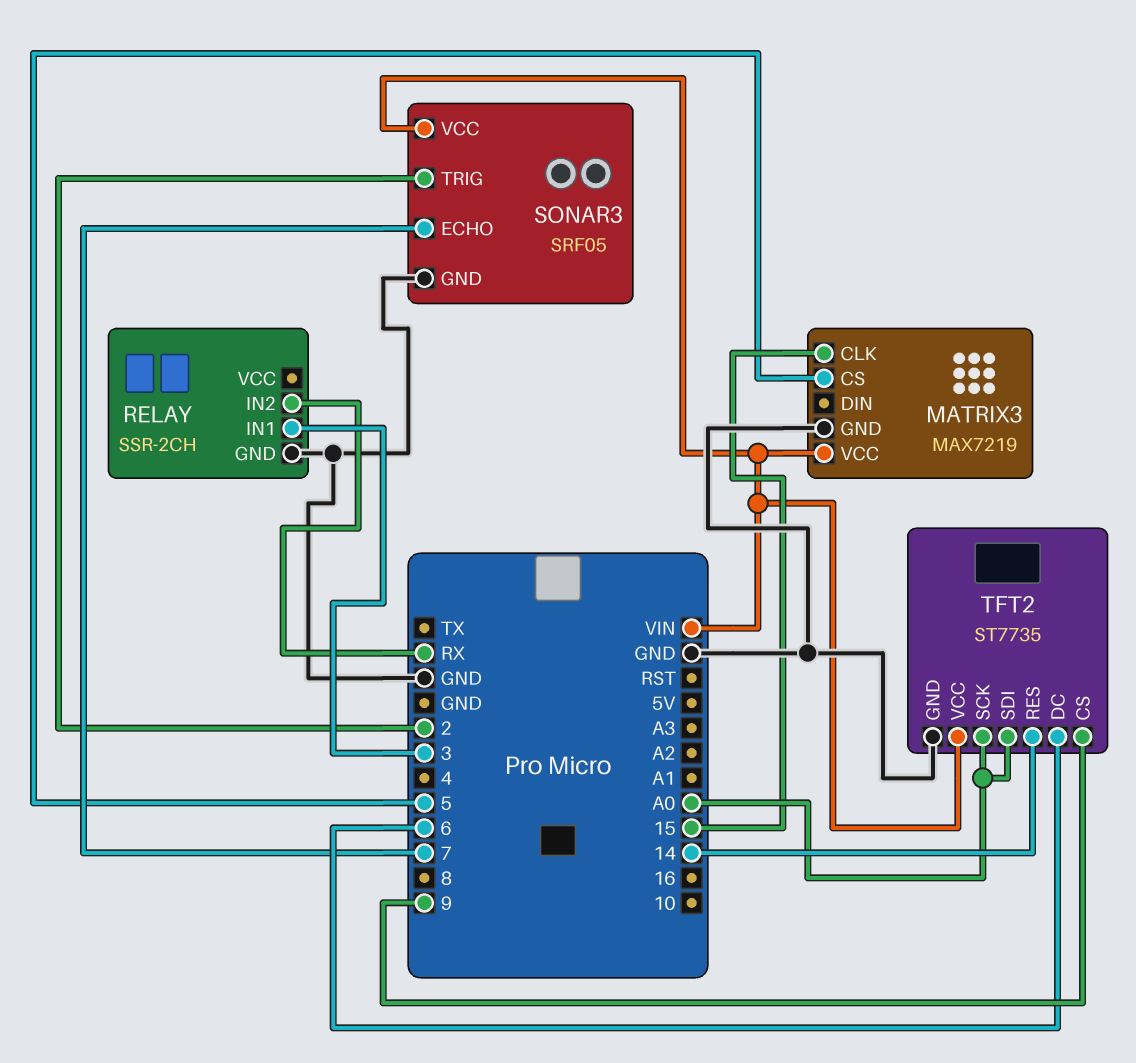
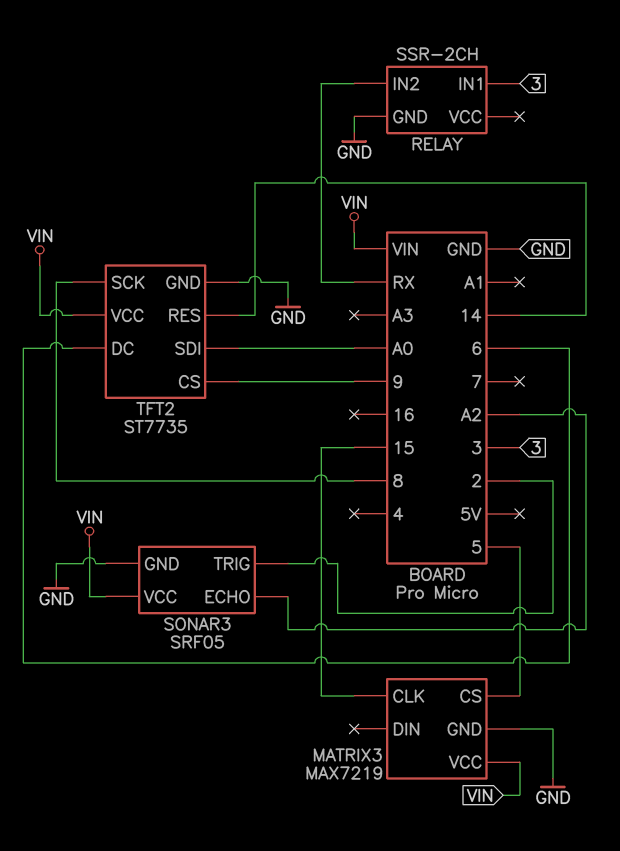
SONAR3 pin ECHO: 7 -> A2
TFT2 pin SCK: A0 -> 8

